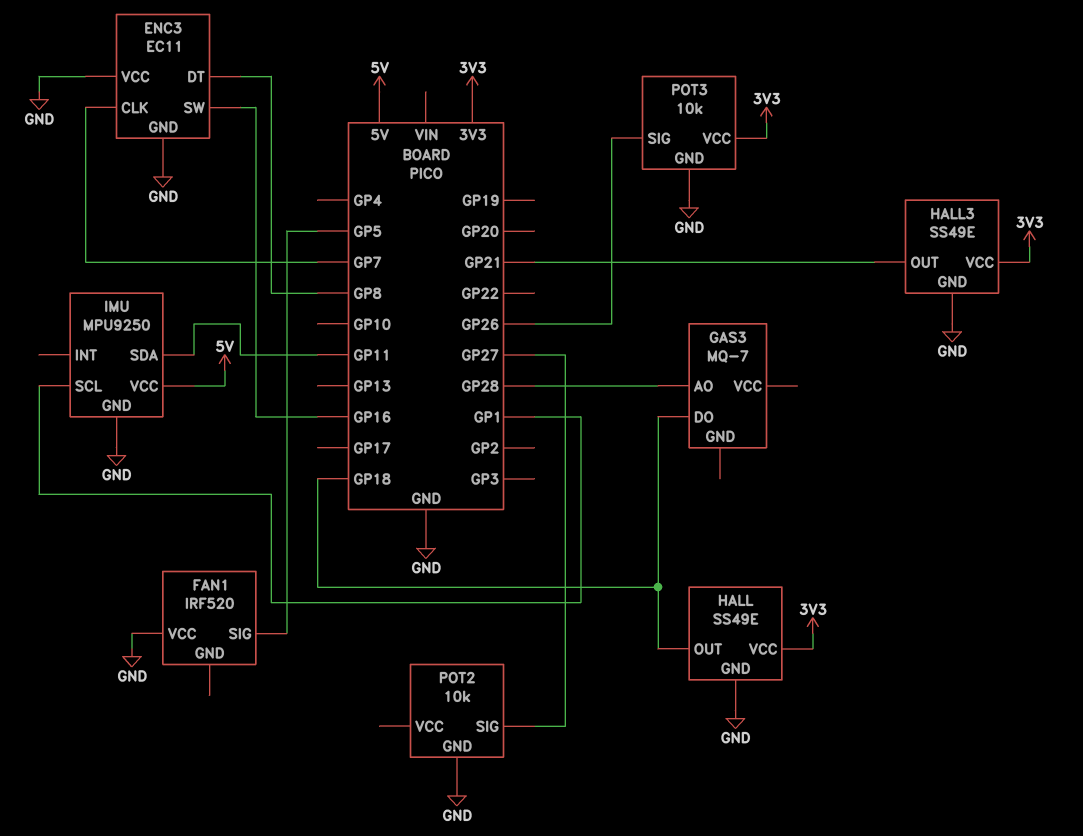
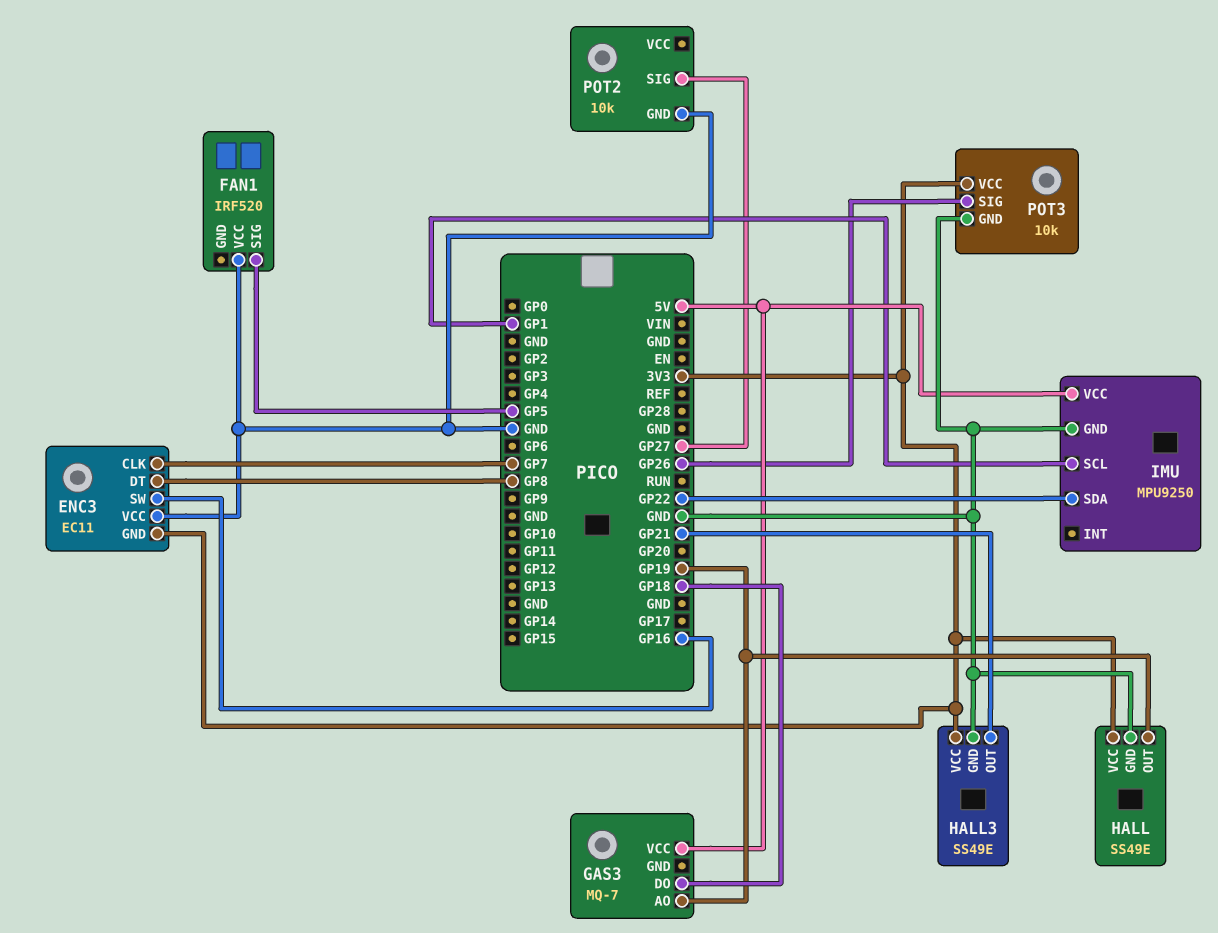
ENC3 pin GND: GND -> 3V3
GAS3 pin AO: GP28 -> GP19
GAS3 pin VCC: none -> 5V
HALL pin OUT: GP18 -> GP19
IMU pin SDA: GP11 -> GP22

